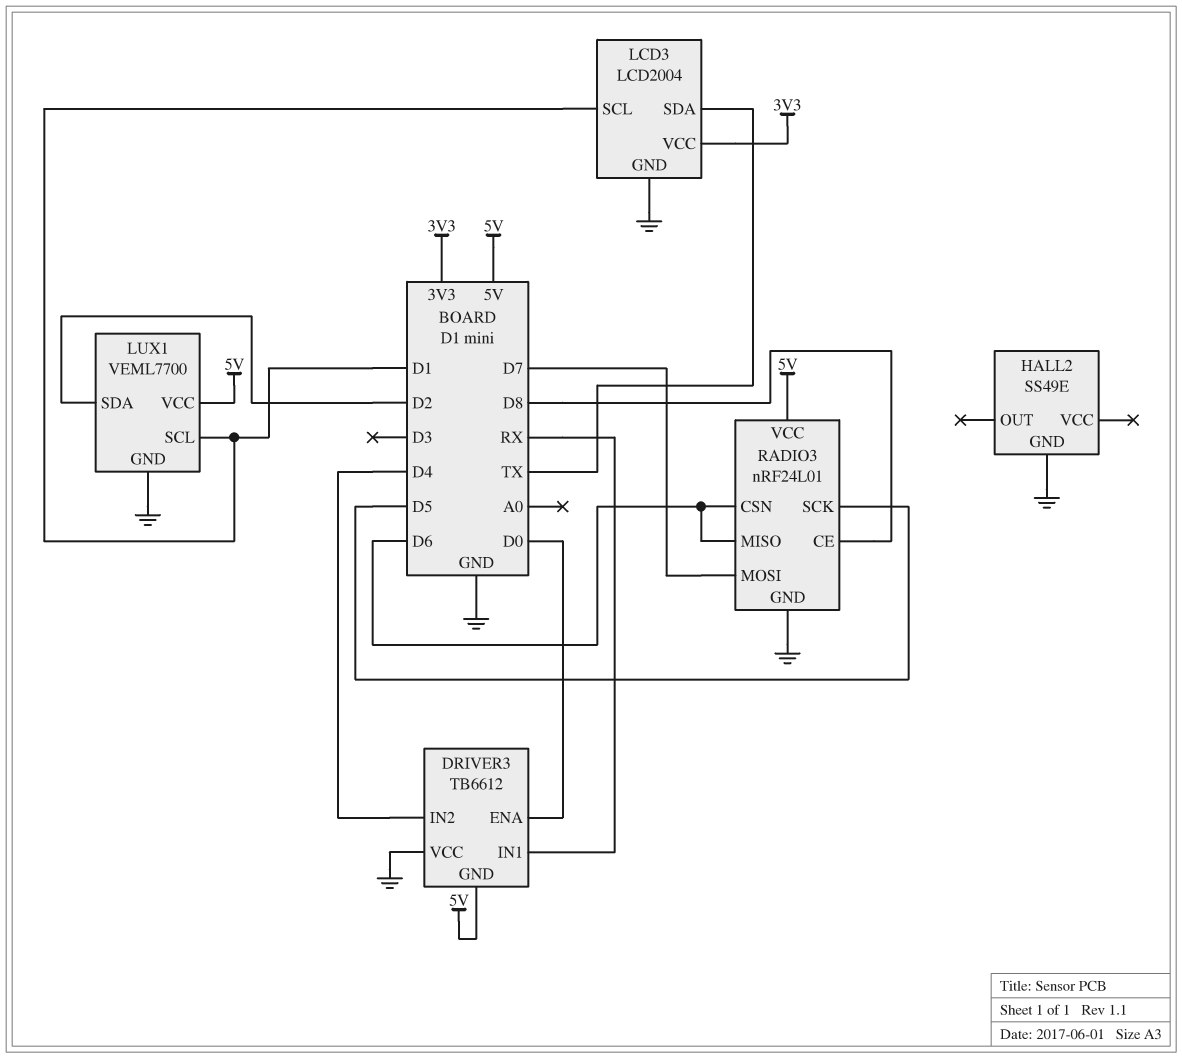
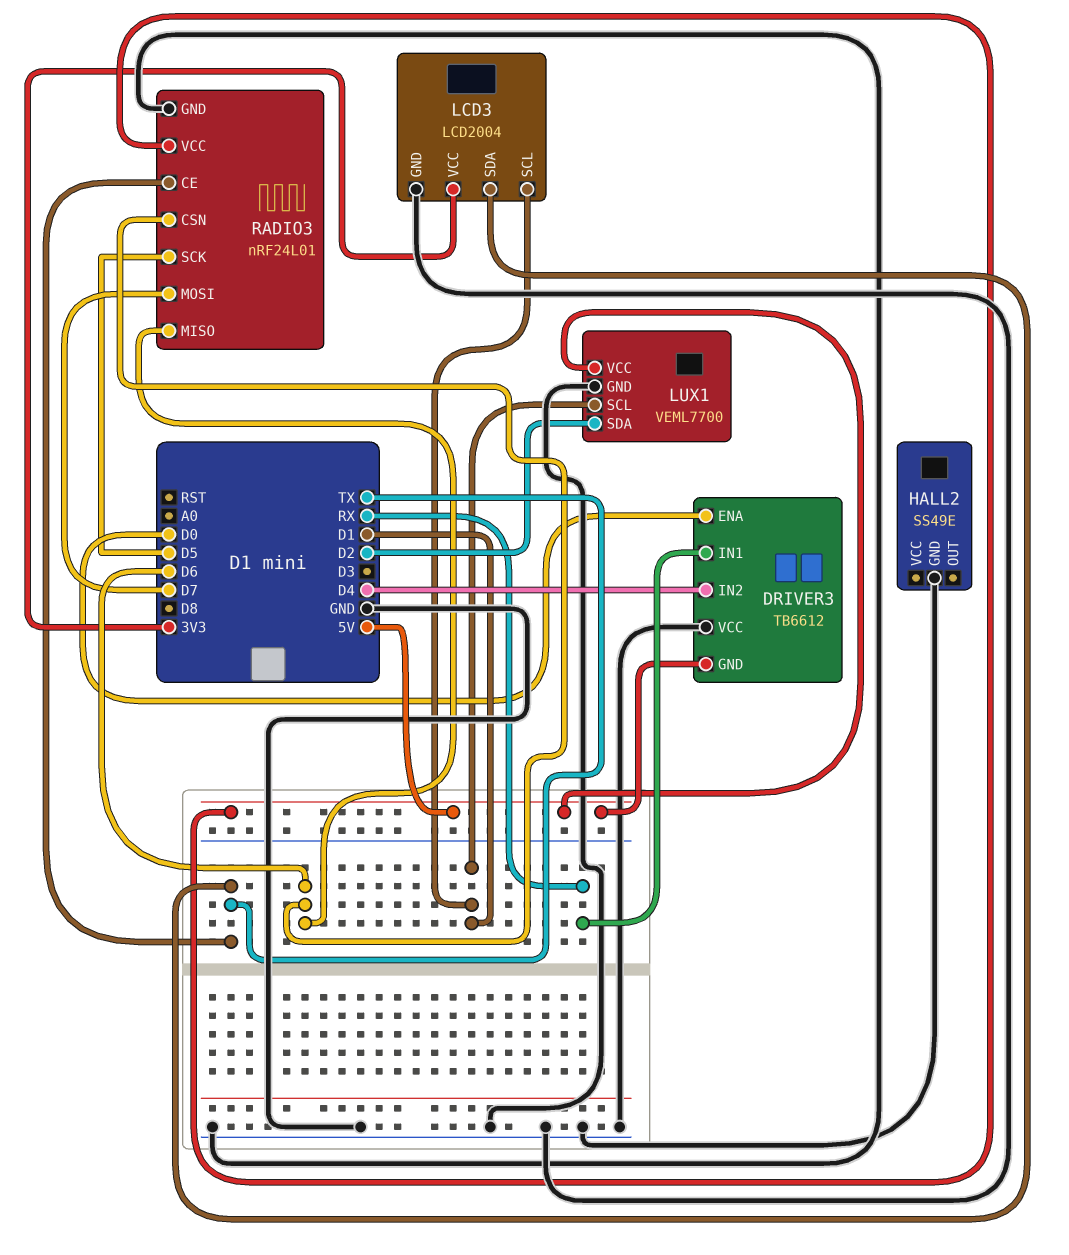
RADIO3 pin CE: D8 -> TX

